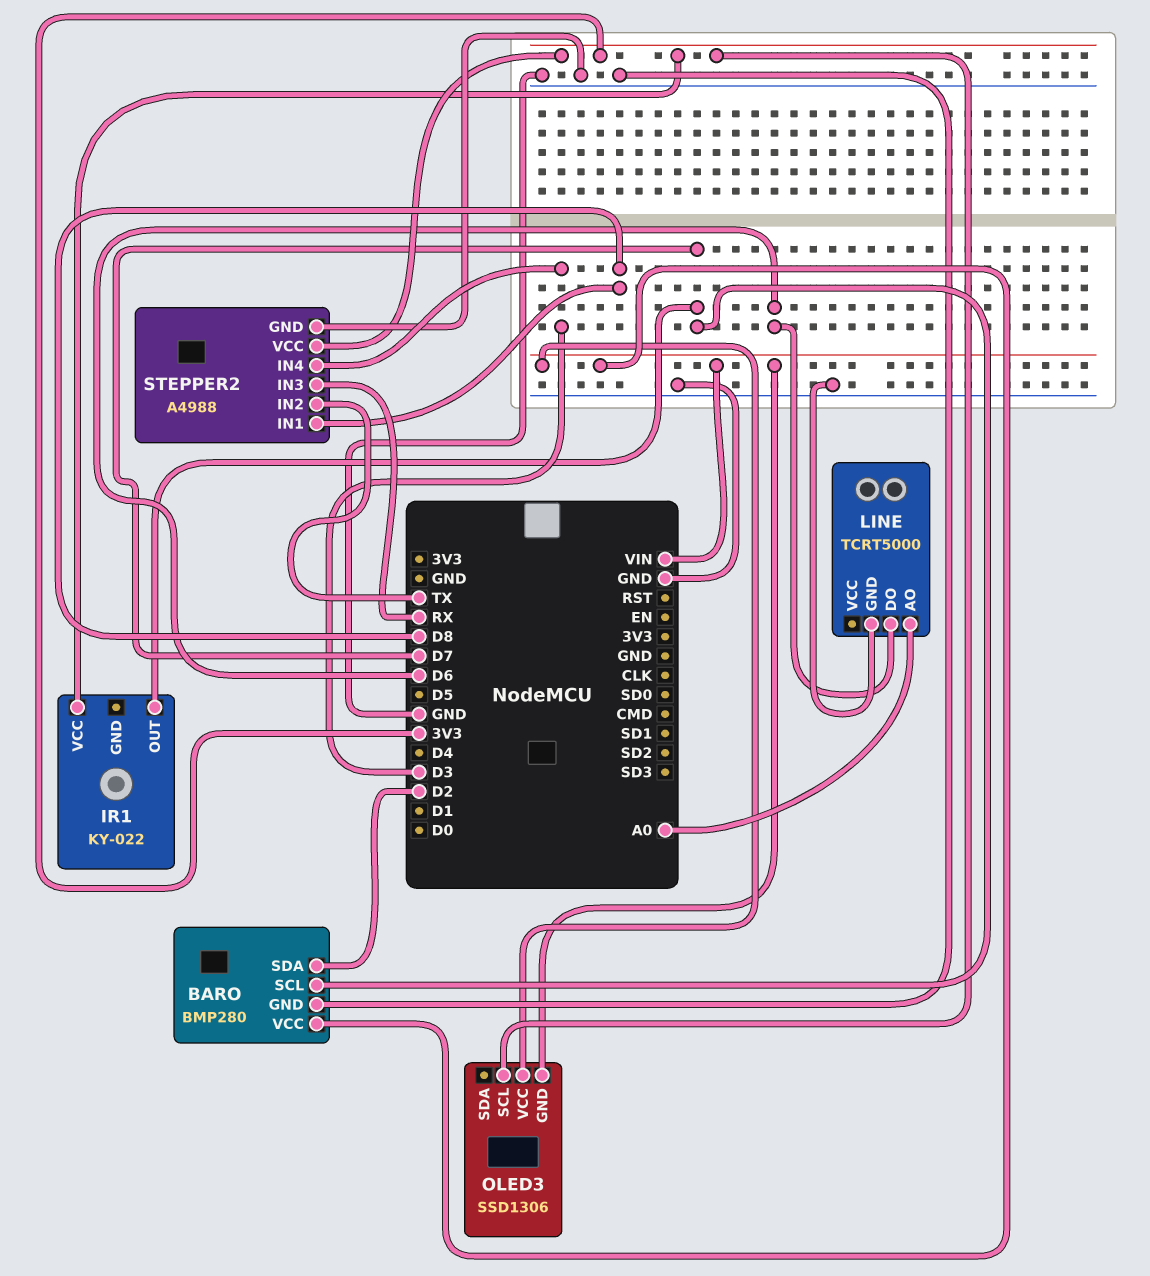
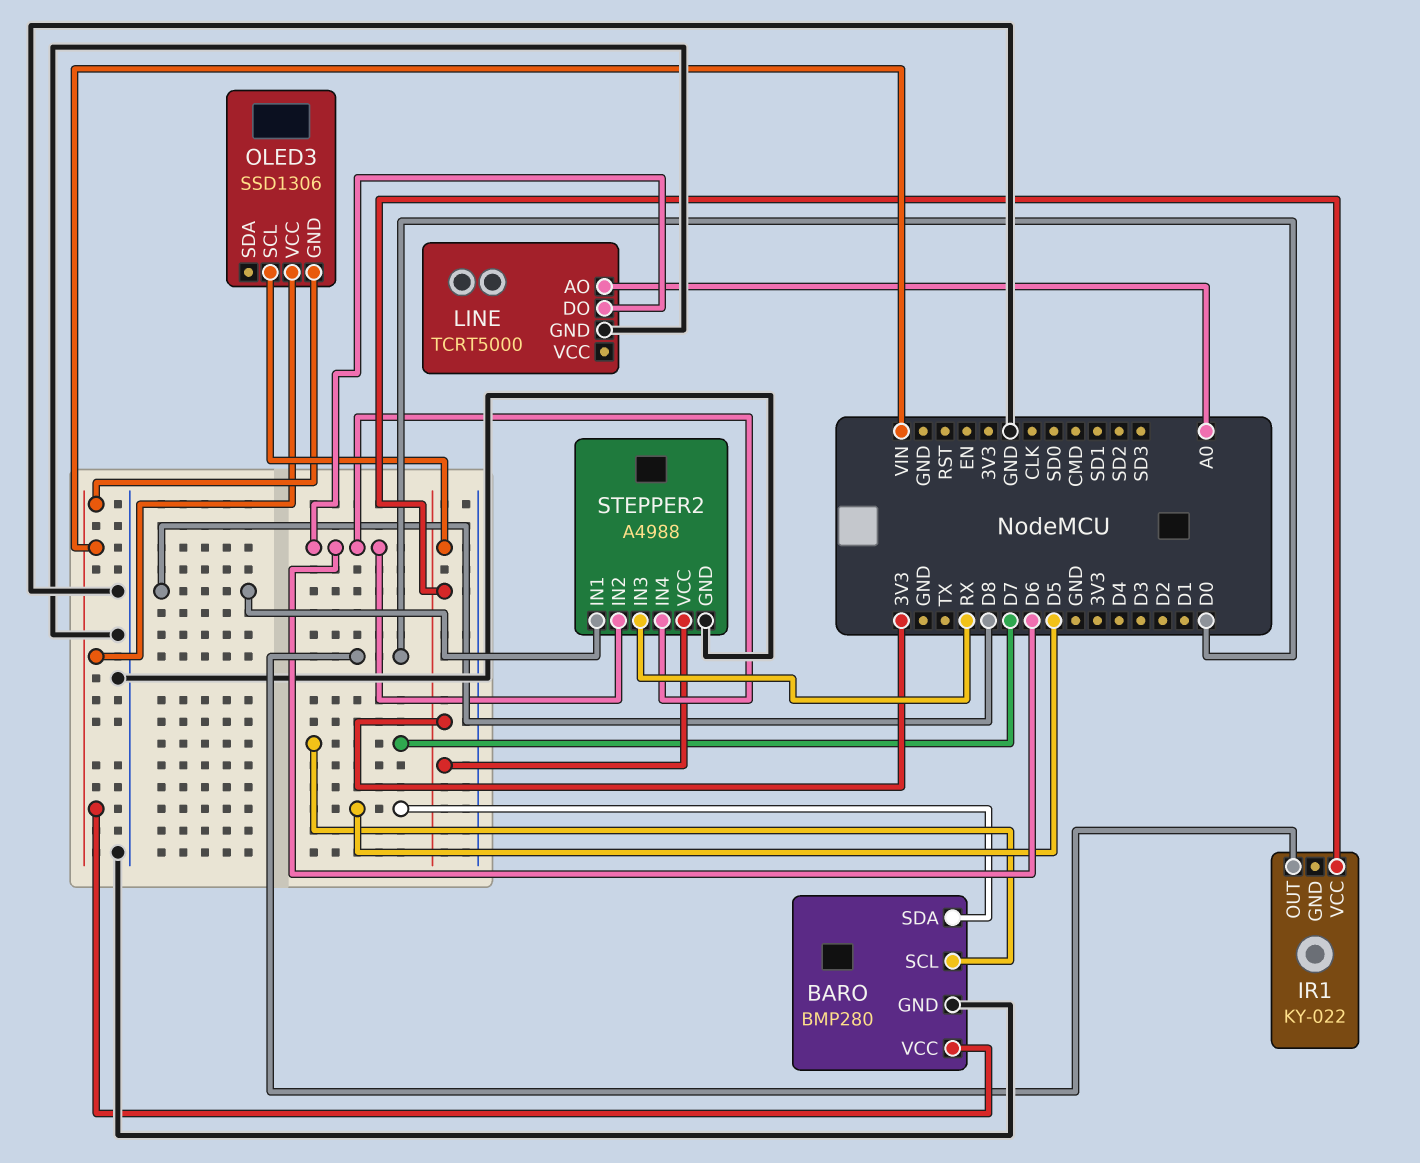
BARO pin SDA: D2 -> D5
IR1 pin OUT: D7 -> D0
STEPPER2 pin IN2: TX -> D6
STEPPER2 pin IN4: D3 -> D6

